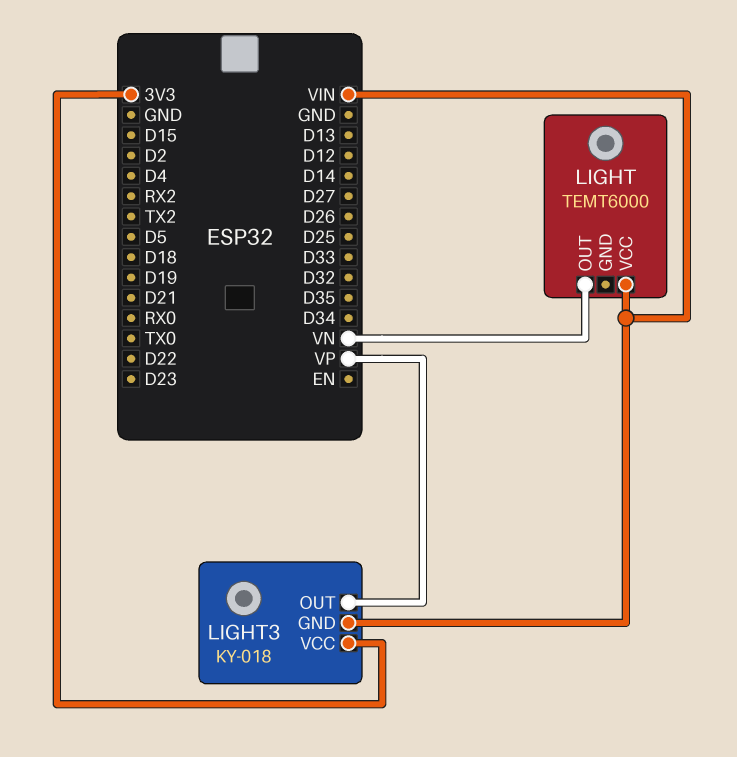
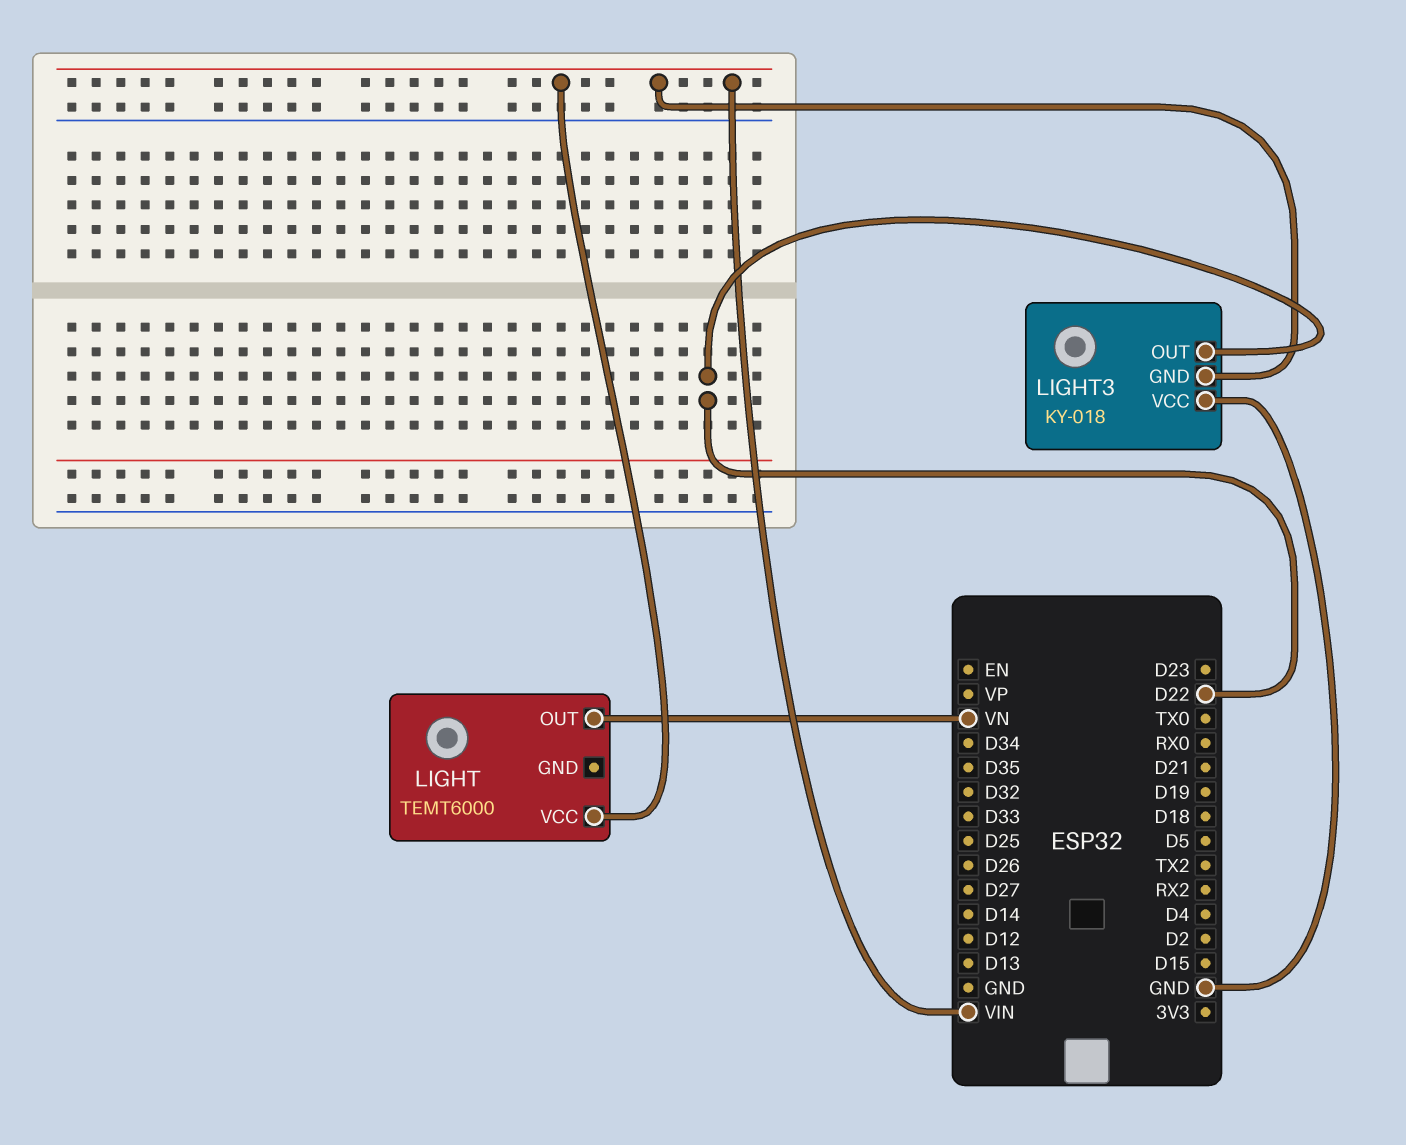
LIGHT3 pin OUT: VP -> D22
LIGHT3 pin VCC: 3V3 -> GND

